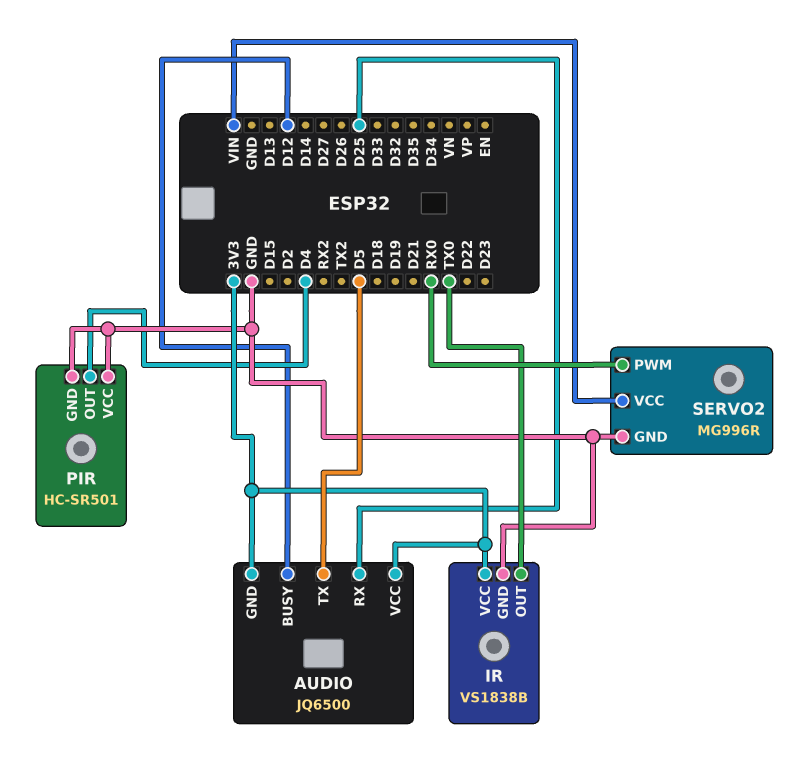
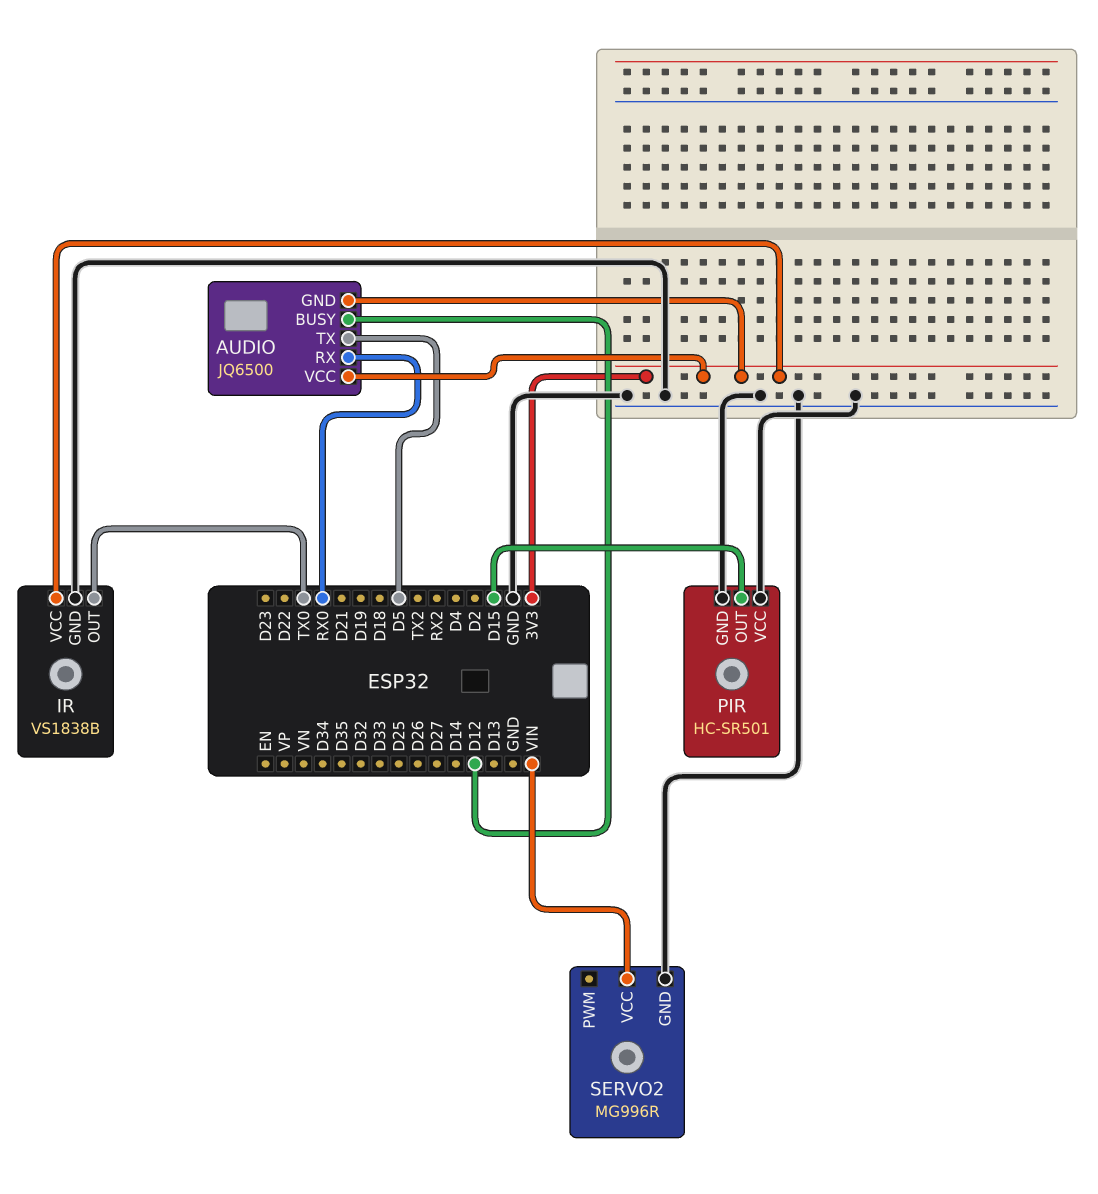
AUDIO pin RX: D25 -> RX0
PIR pin OUT: D4 -> D15
SERVO2 pin PWM: RX0 -> none

